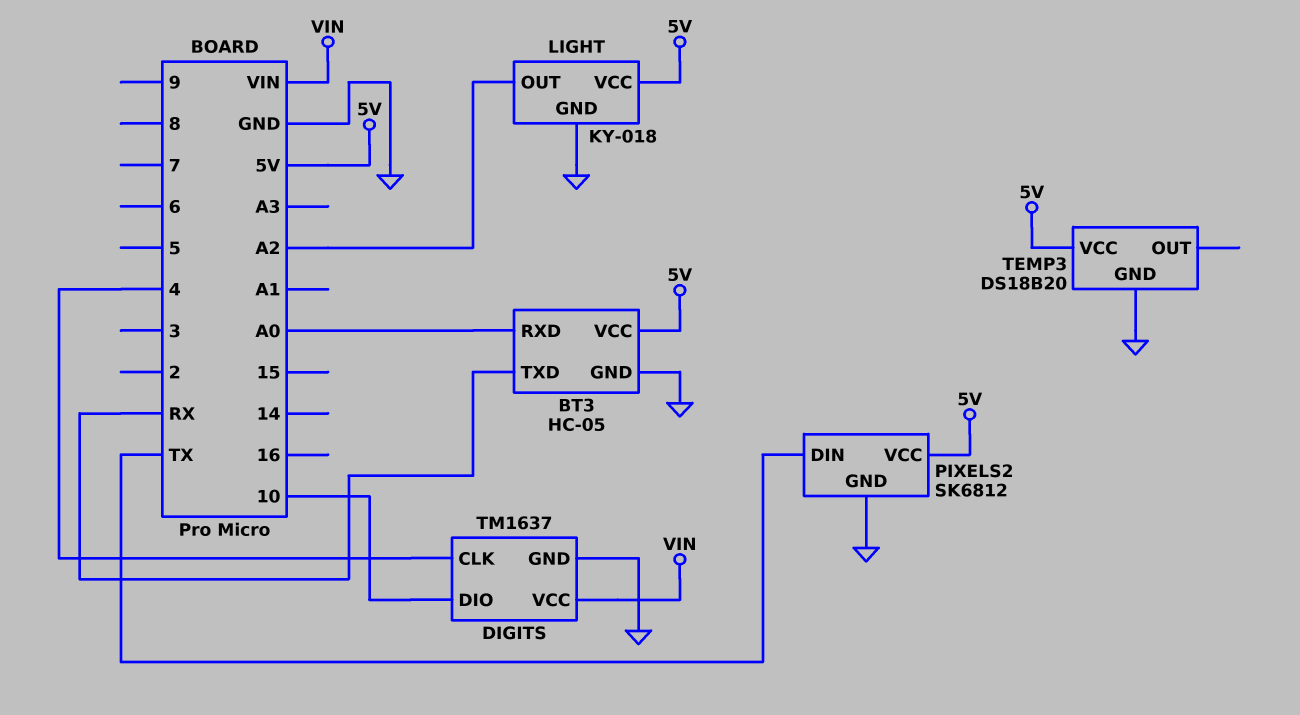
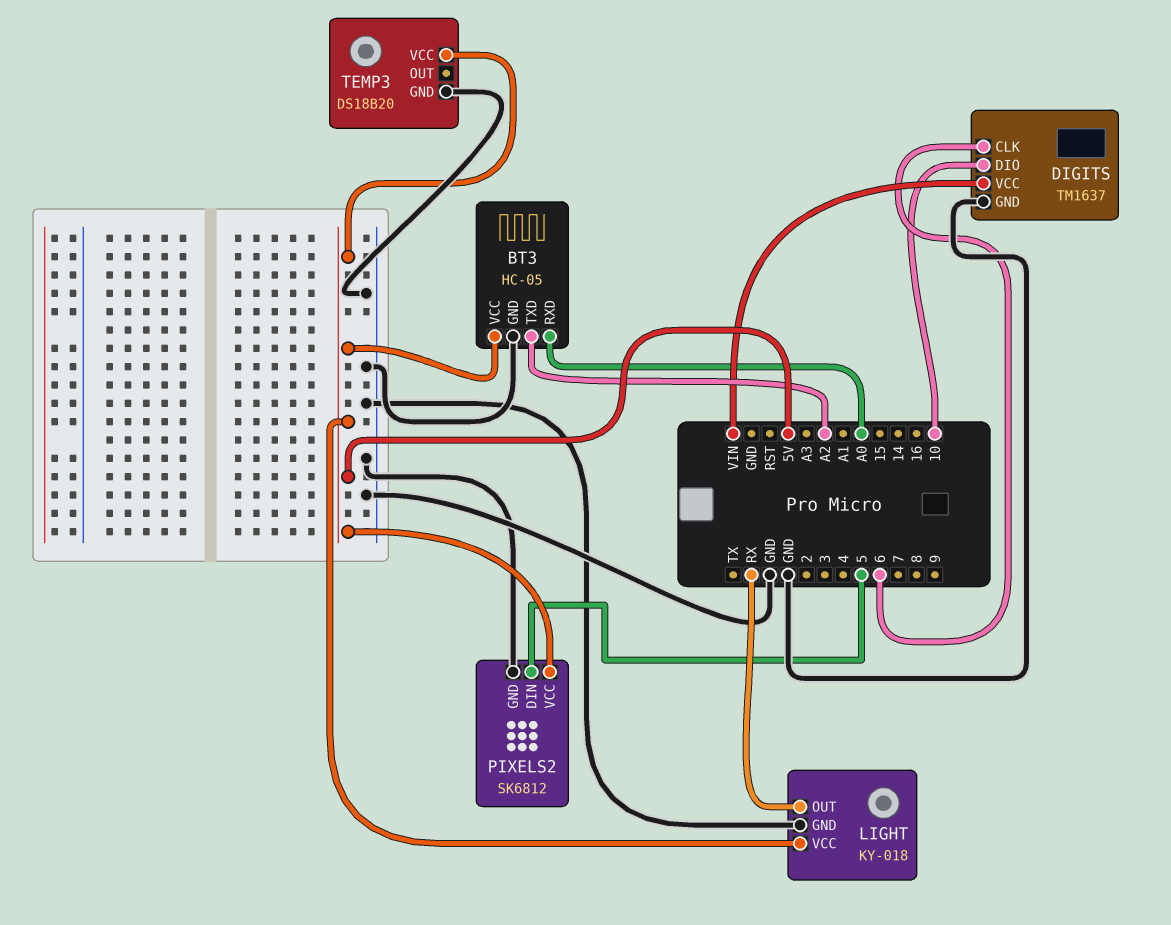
BT3 pin TXD: RX -> A2
DIGITS pin CLK: 4 -> 6
LIGHT pin OUT: A2 -> RX
PIXELS2 pin DIN: TX -> 5

